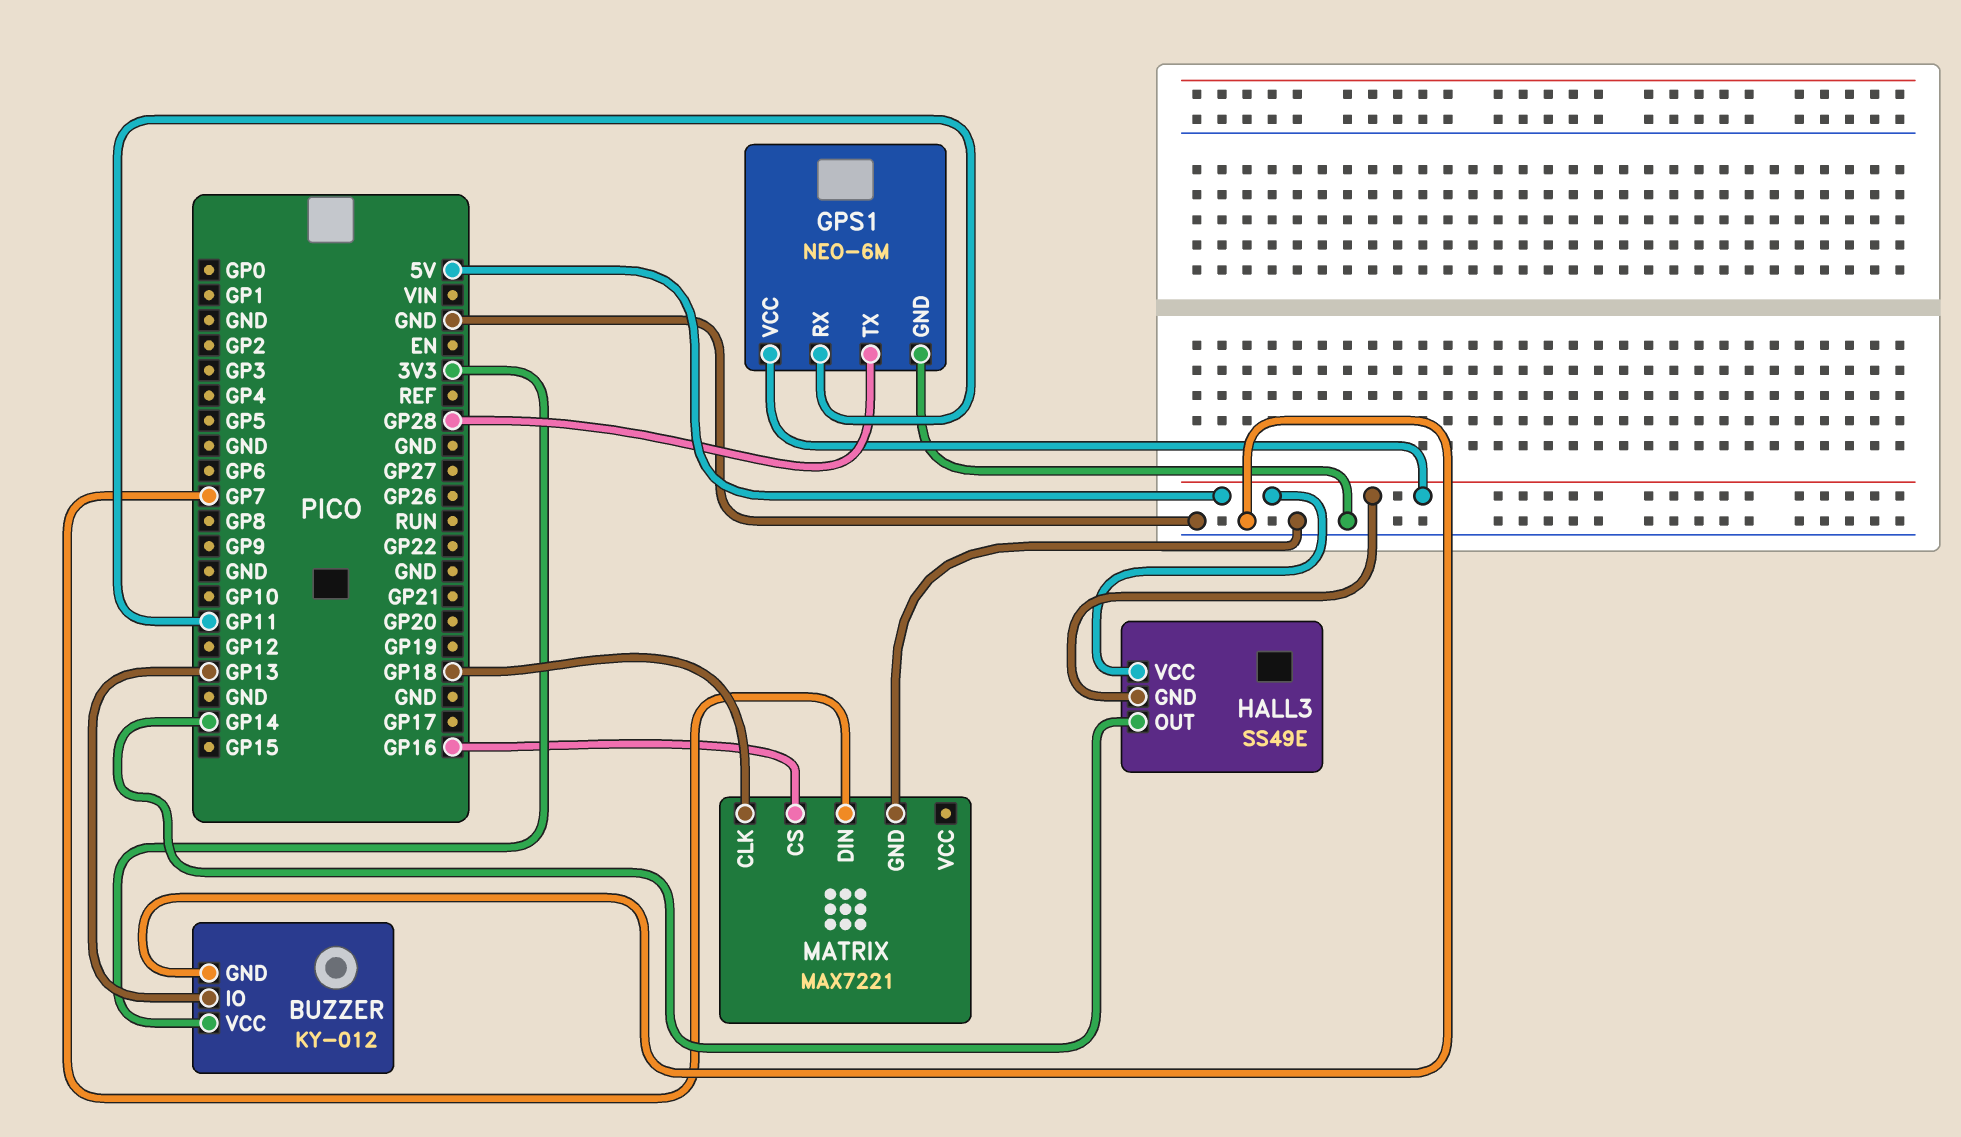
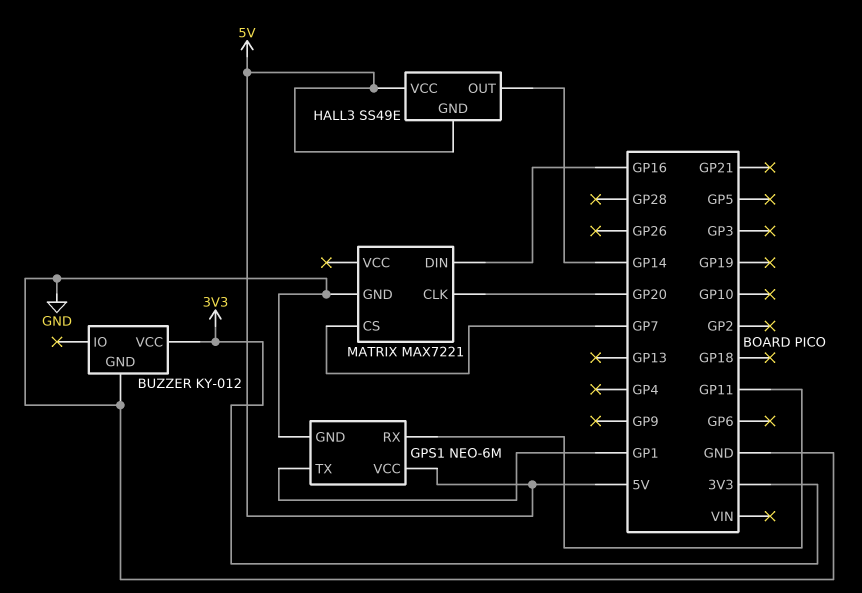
BUZZER pin IO: GP13 -> none
GPS1 pin TX: GP28 -> GP1
MATRIX pin CLK: GP18 -> GP20
MATRIX pin CS: GP16 -> GP7
MATRIX pin DIN: GP7 -> GP16

